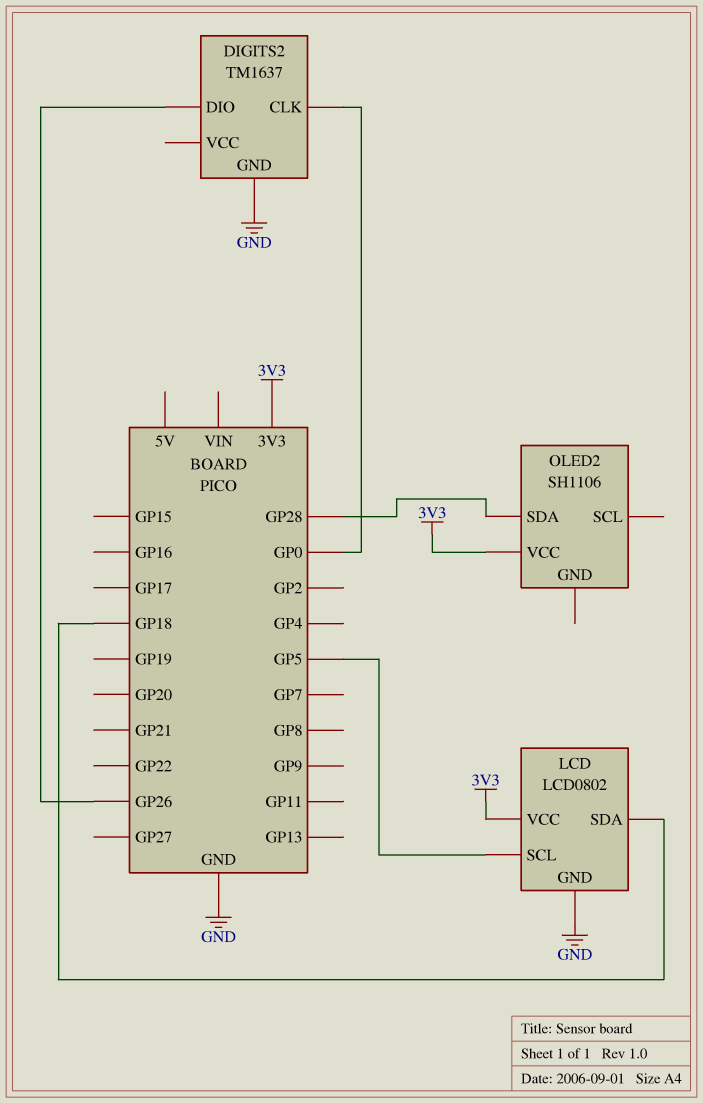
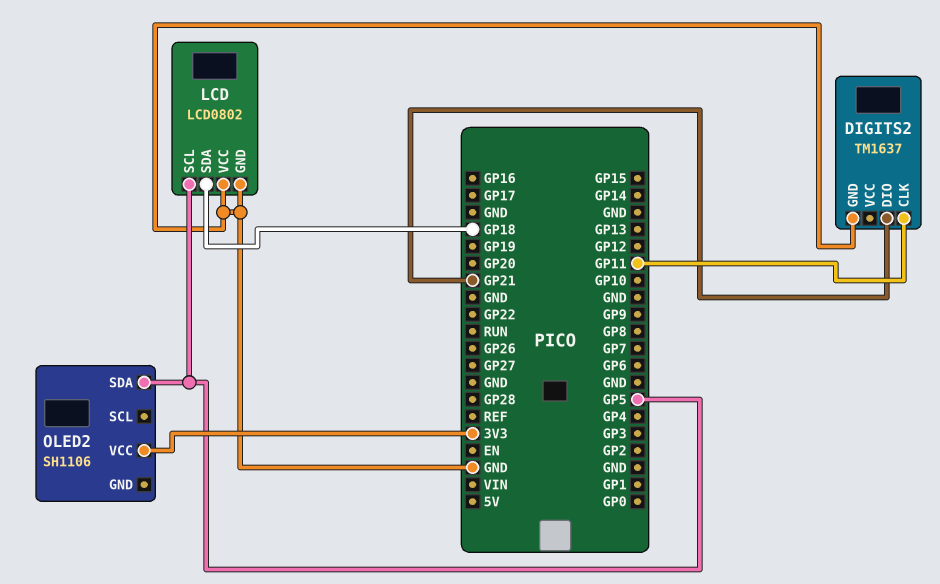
DIGITS2 pin CLK: GP0 -> GP11
DIGITS2 pin DIO: GP26 -> GP21
LCD pin VCC: 3V3 -> GND
OLED2 pin SDA: GP28 -> GP5

